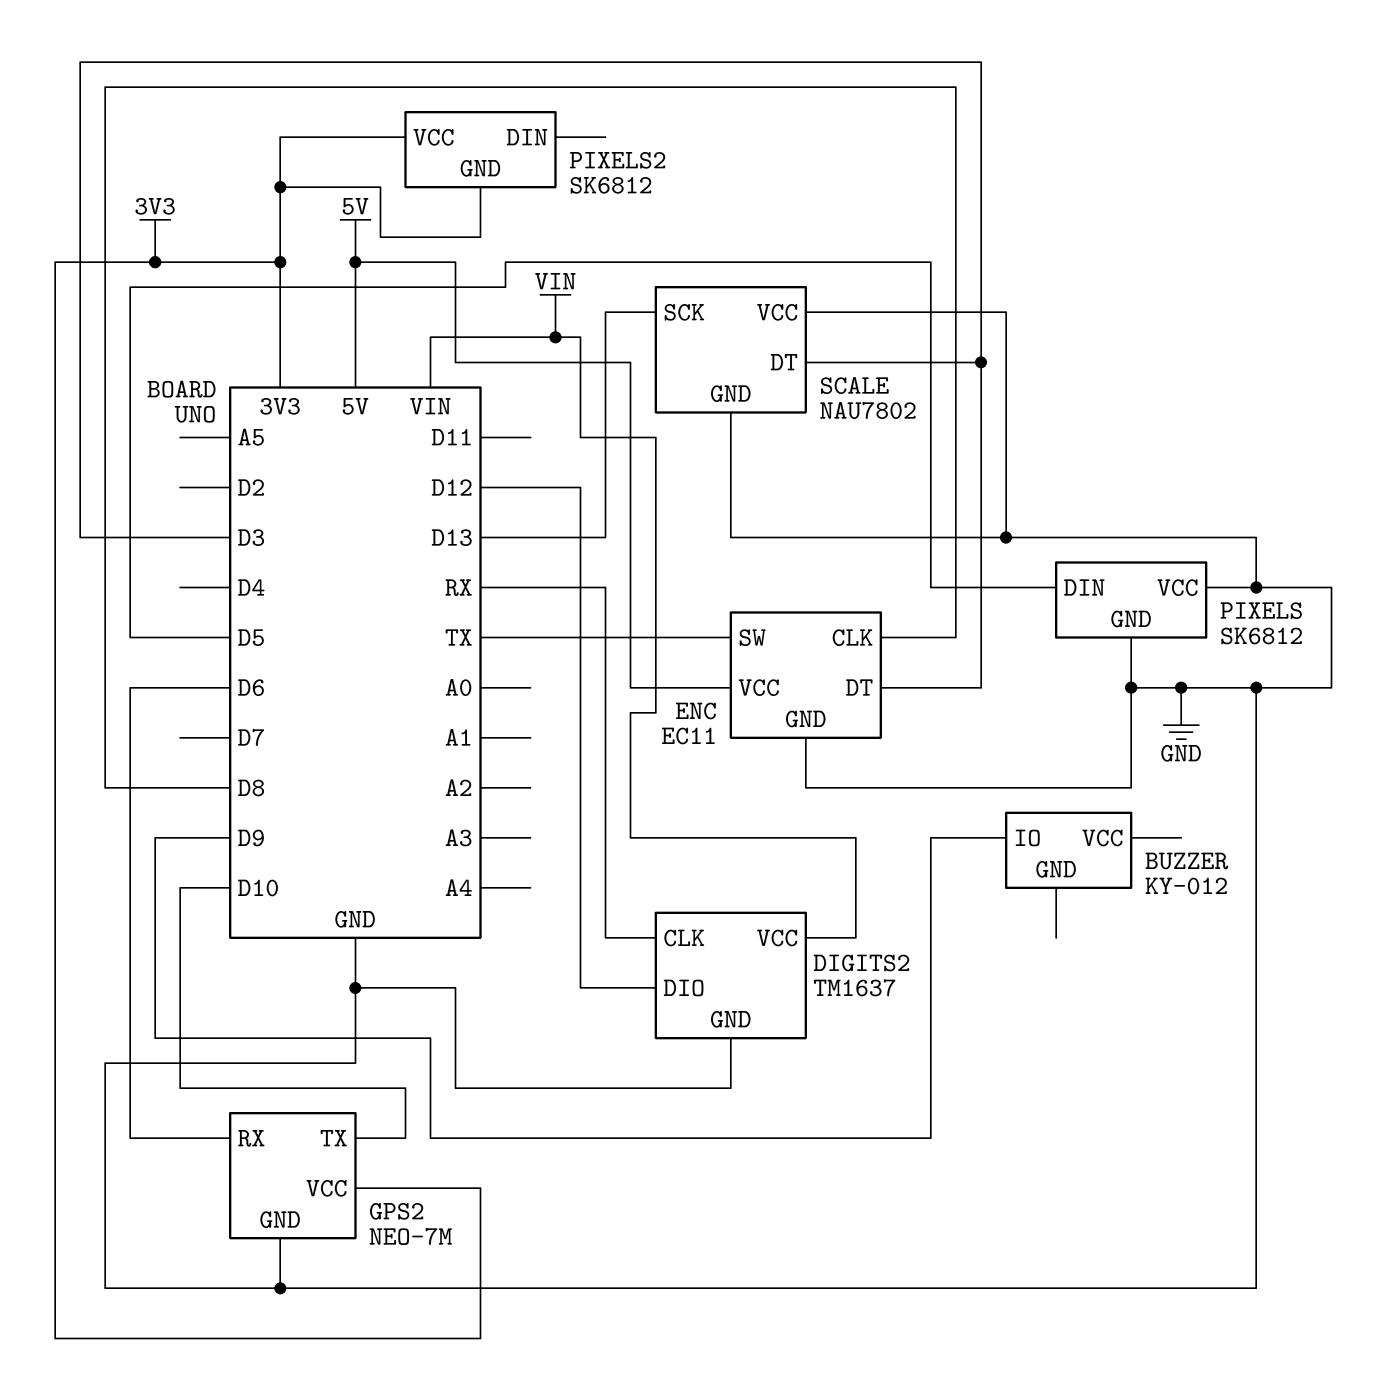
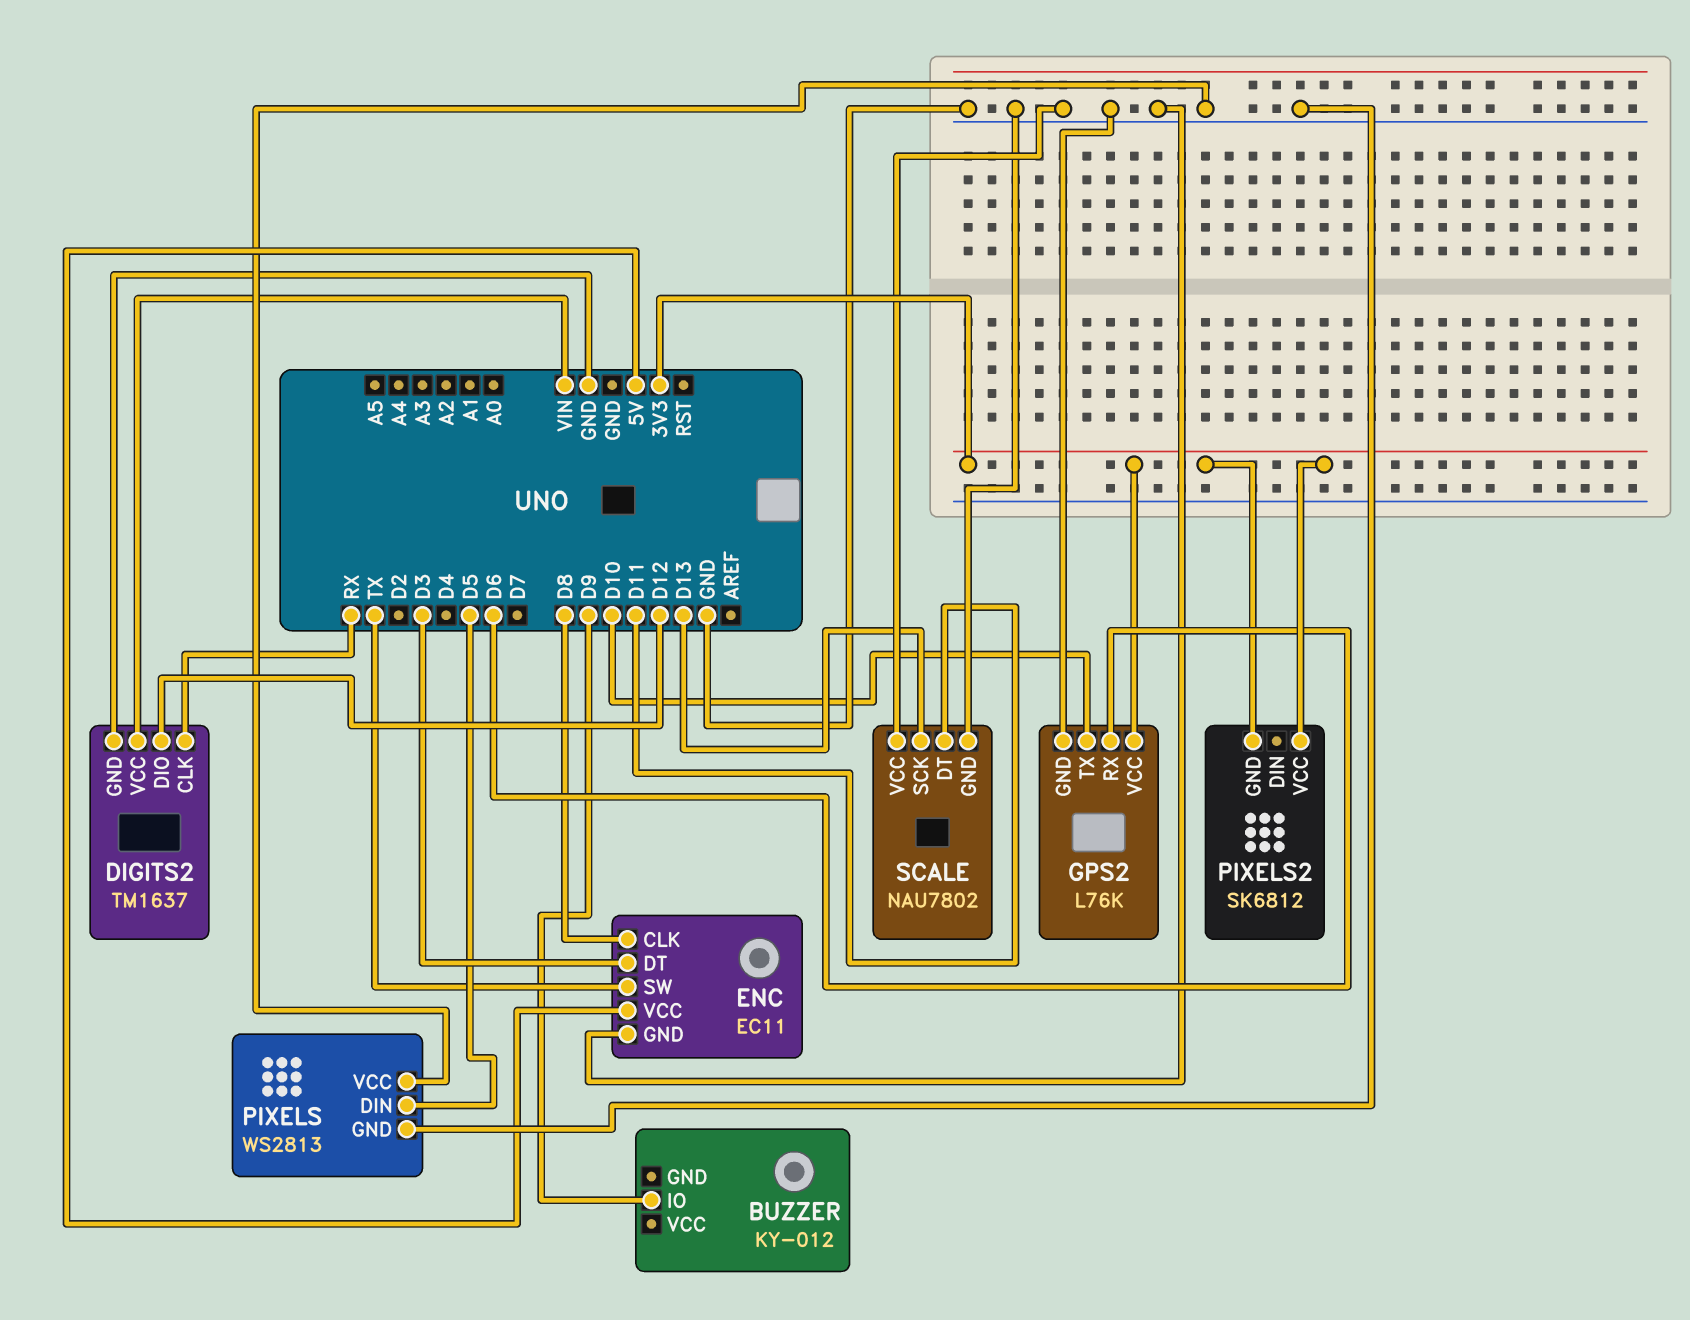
GPS2: NEO-7M -> L76K
PIXELS: SK6812 -> WS2813
SCALE pin DT: D3 -> D11

